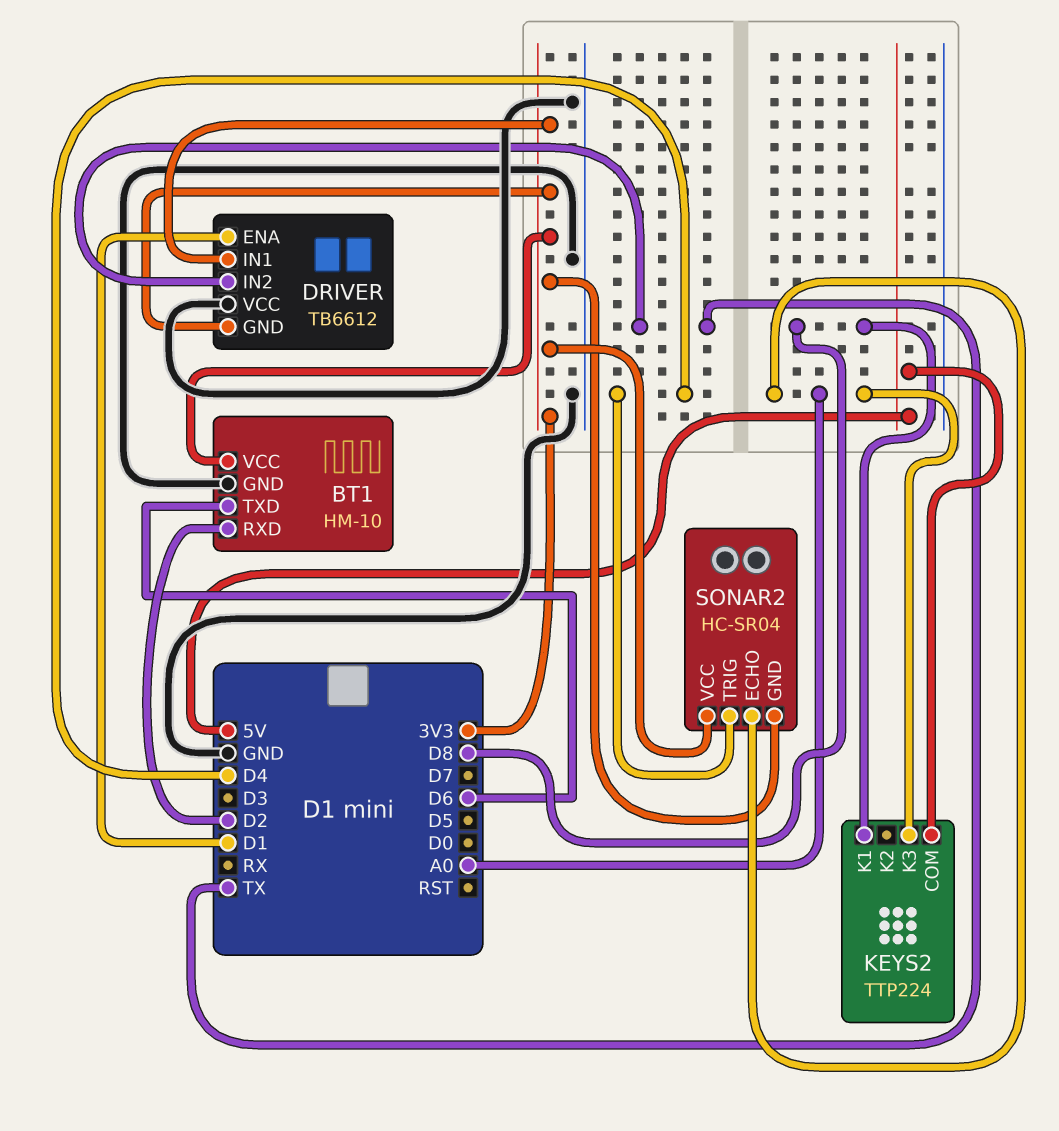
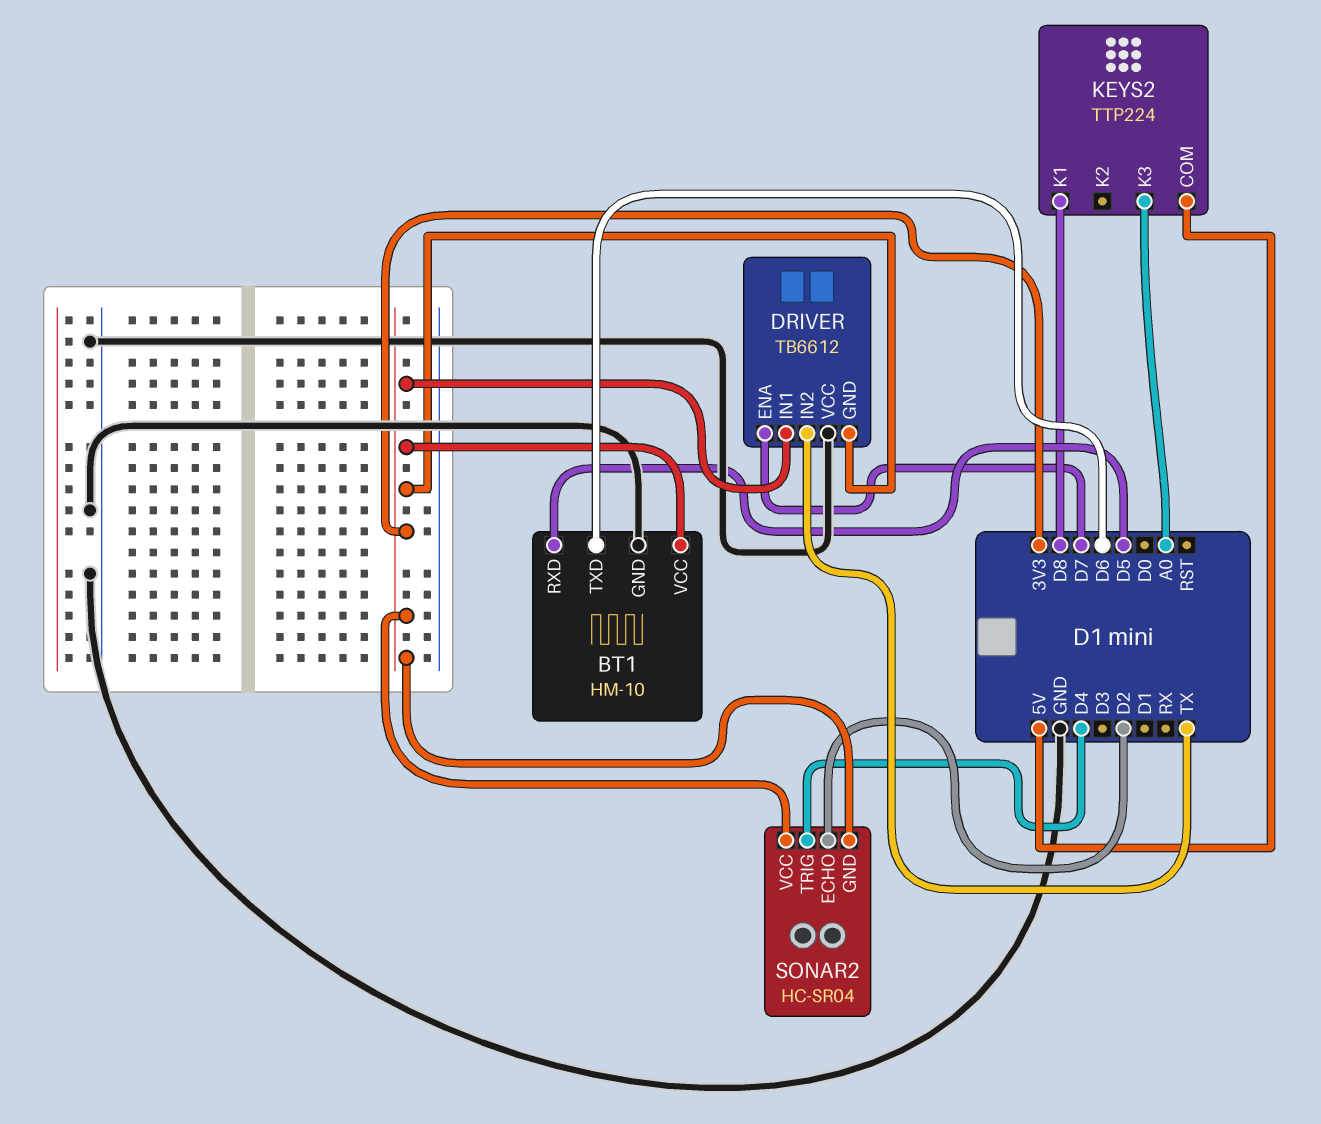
BT1 pin RXD: D2 -> D5
DRIVER pin ENA: D1 -> D7
SONAR2 pin ECHO: A0 -> D2

